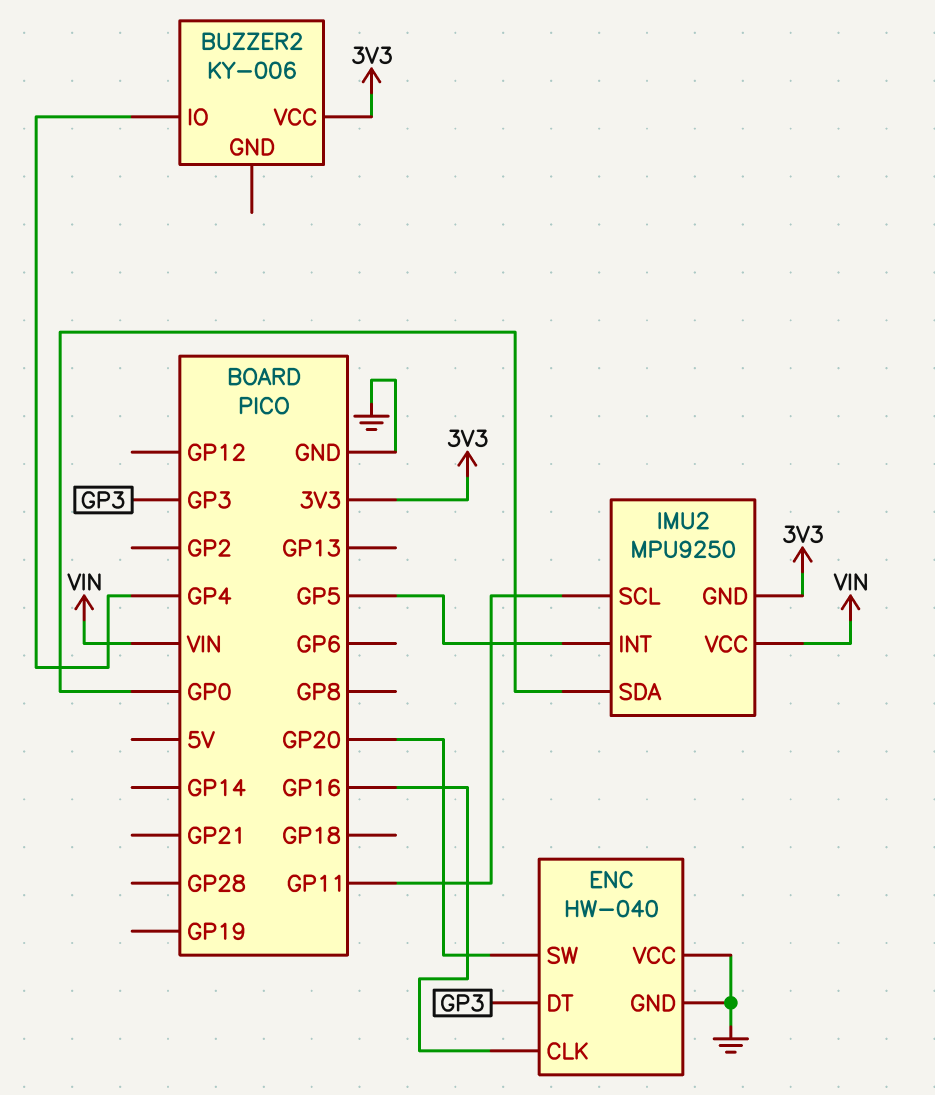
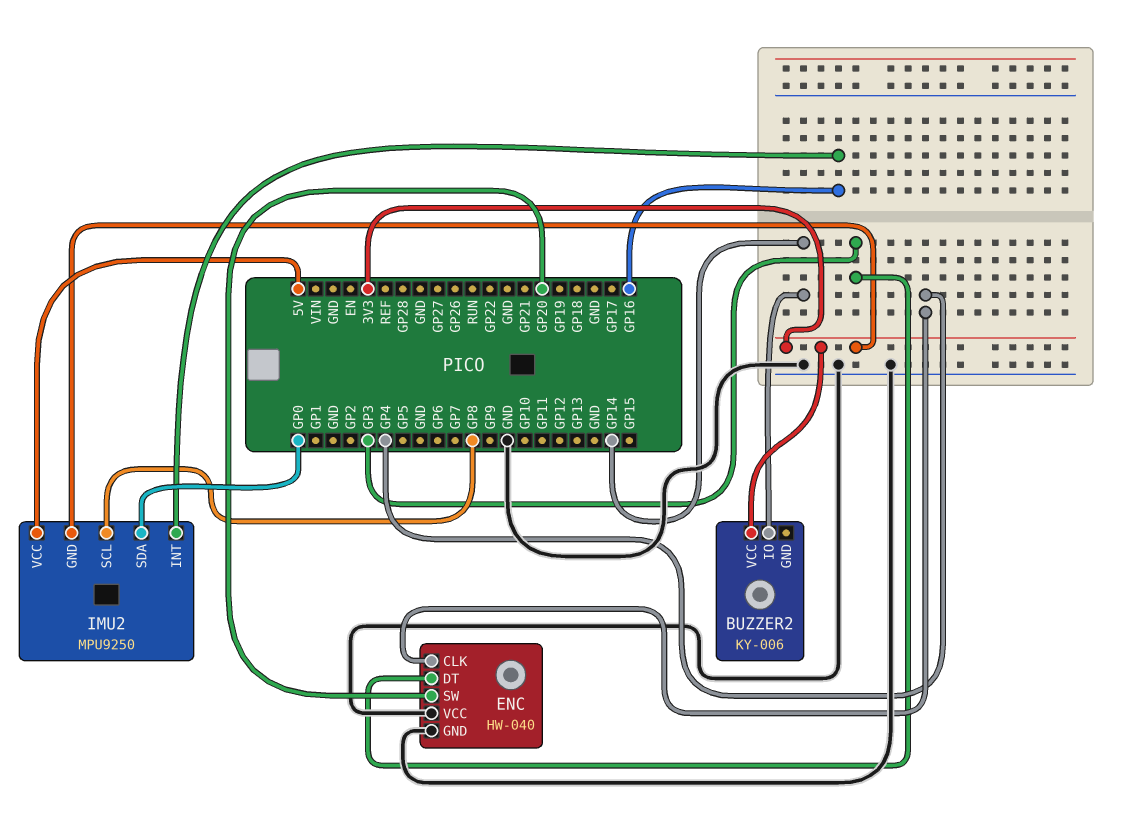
BUZZER2 pin IO: GP4 -> GP14
ENC pin CLK: GP16 -> GP4
IMU2 pin INT: GP5 -> GP16
IMU2 pin SCL: GP11 -> GP8
IMU2 pin VCC: VIN -> 5V

